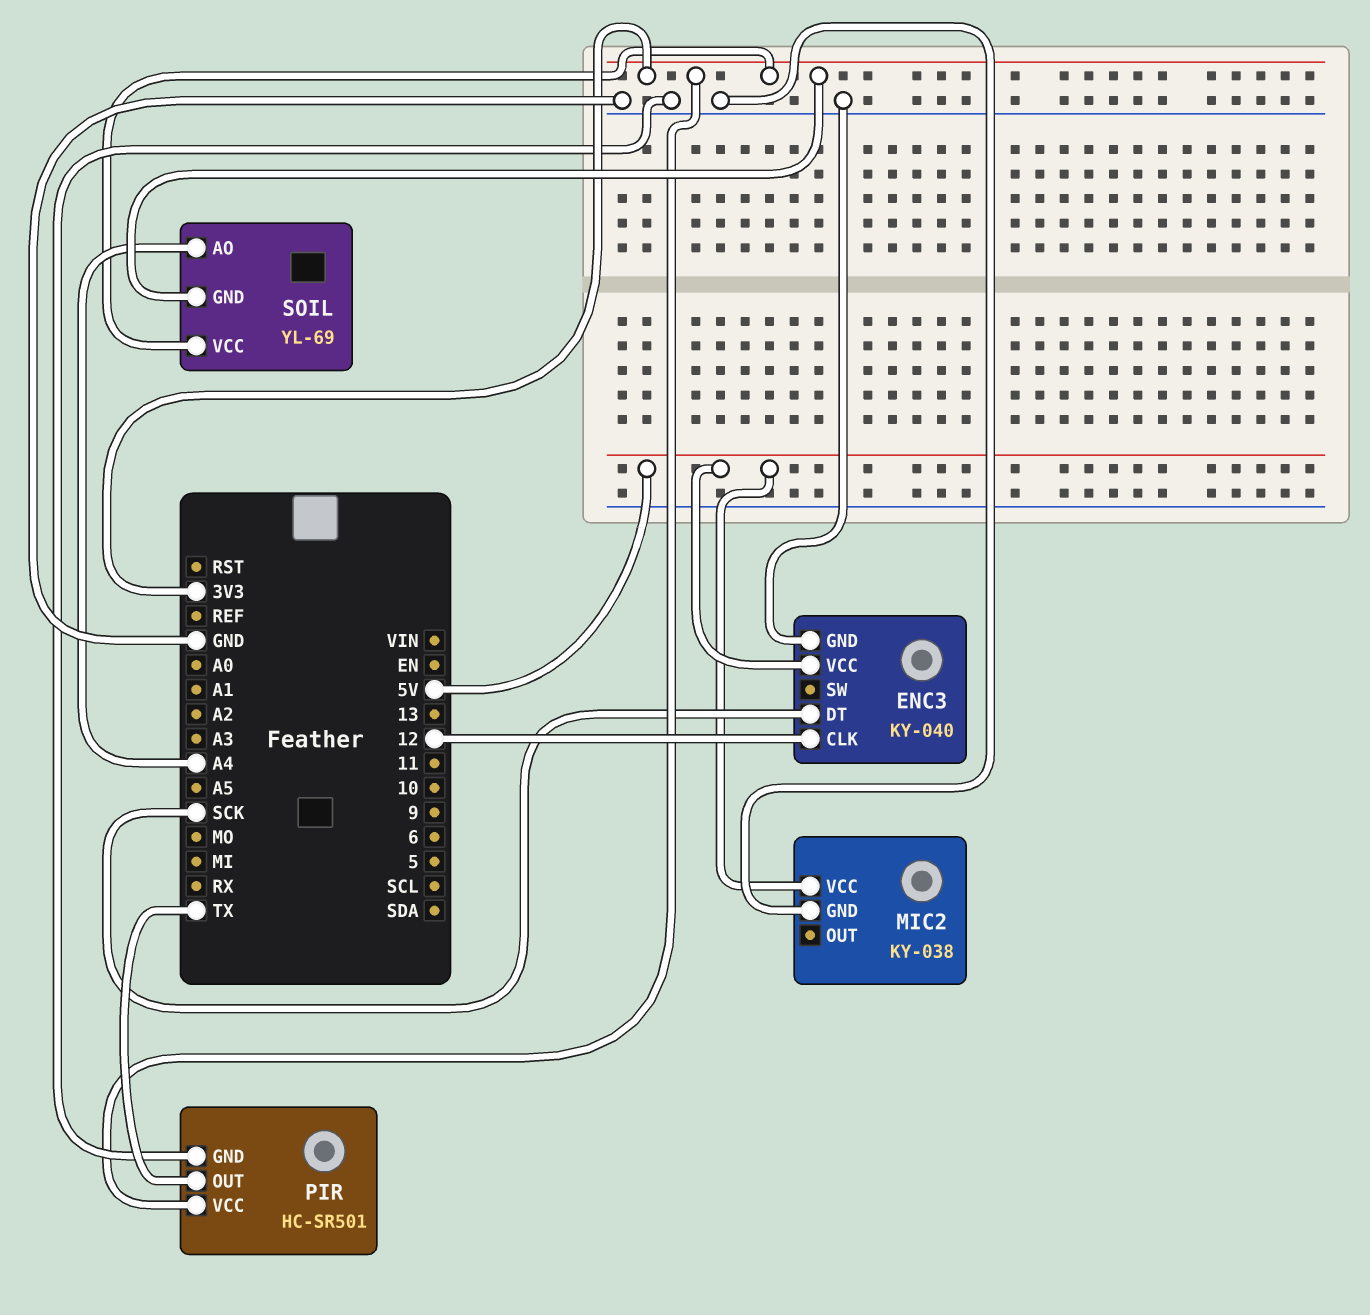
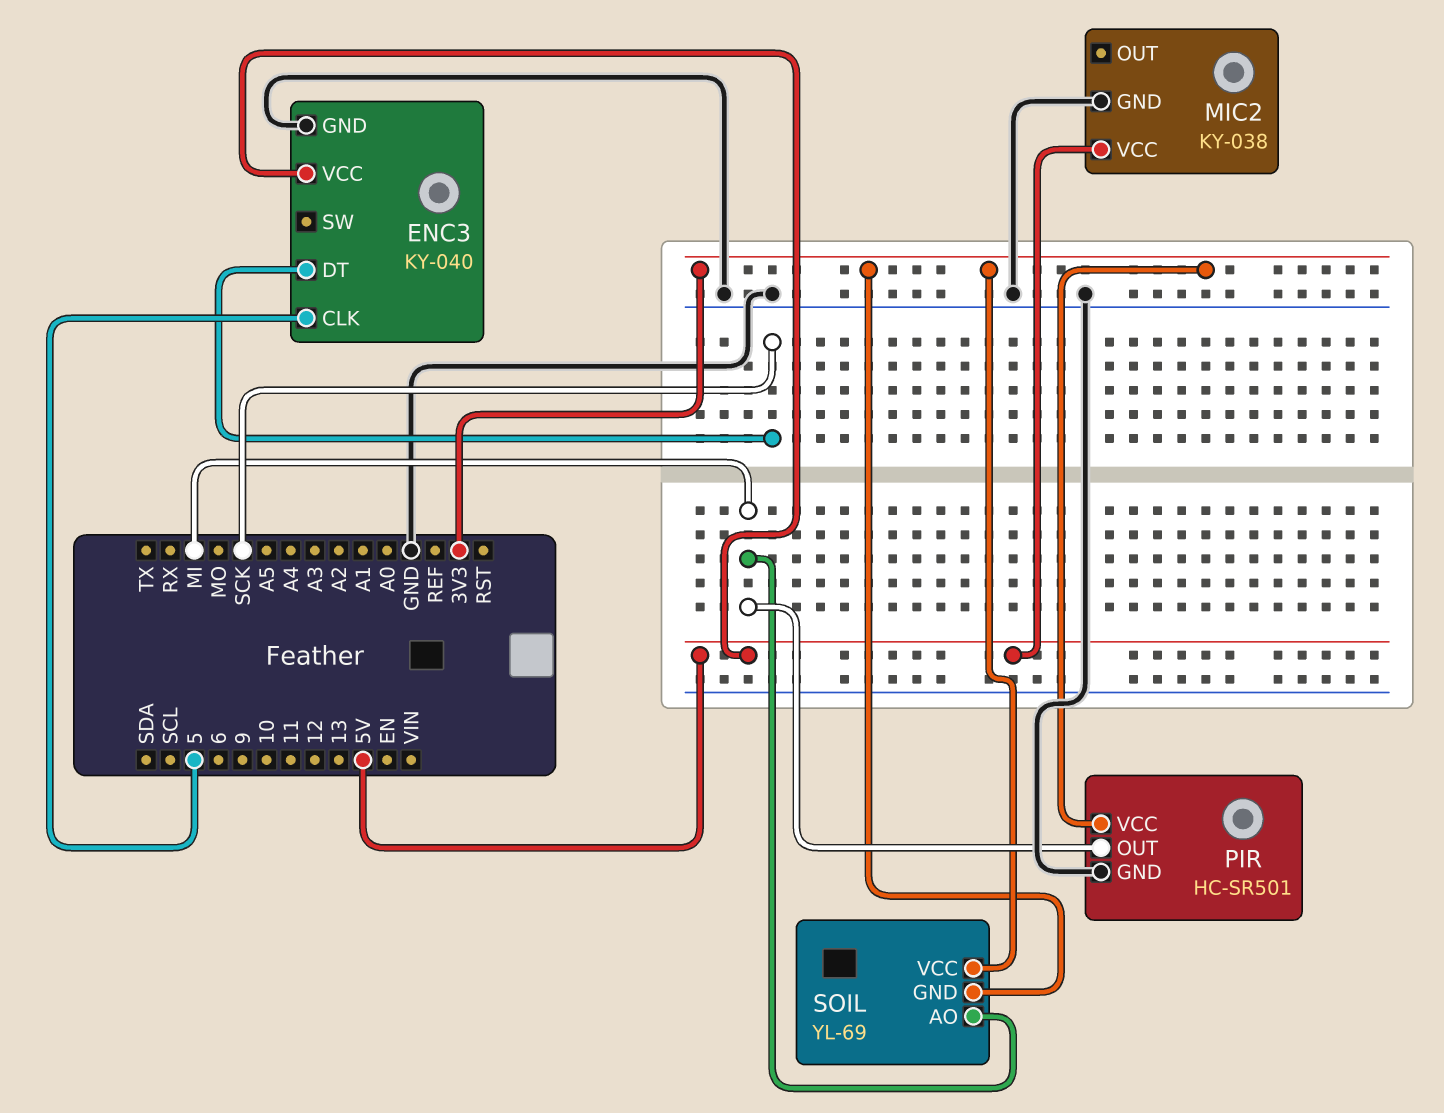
ENC3 pin CLK: 12 -> 5
PIR pin OUT: TX -> MI
SOIL pin AO: A4 -> MI

